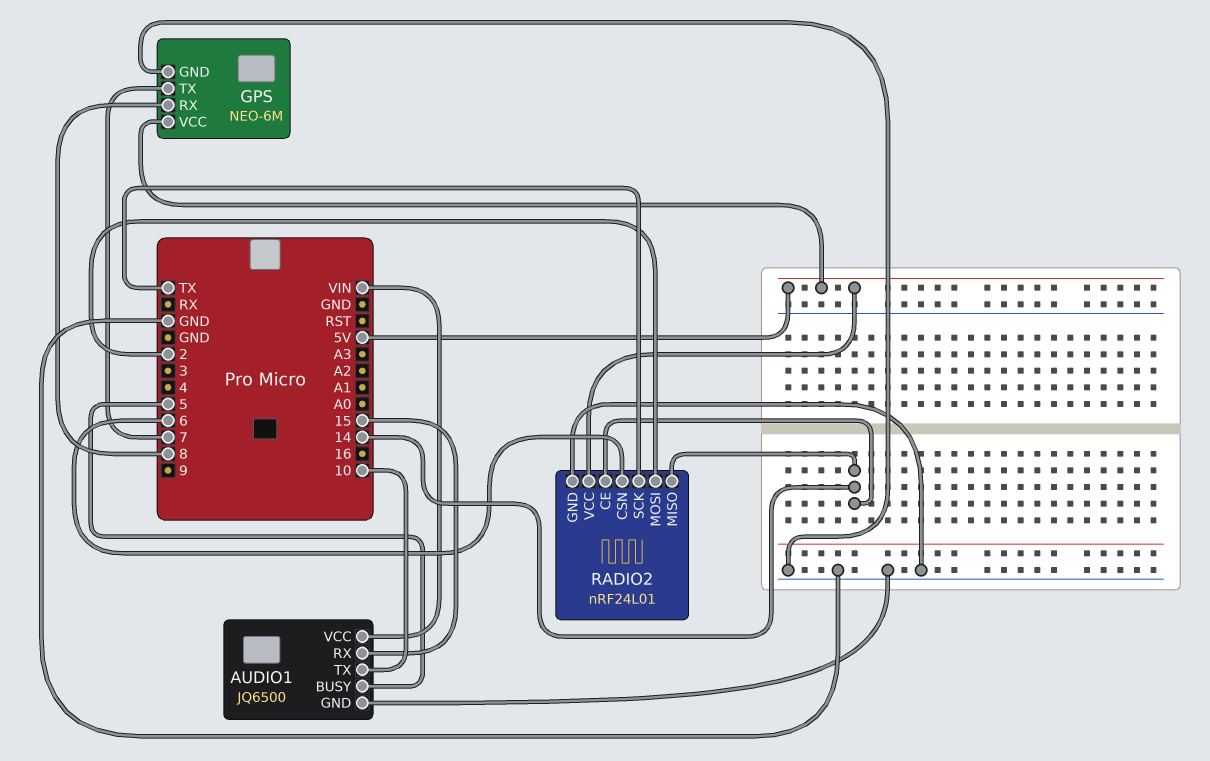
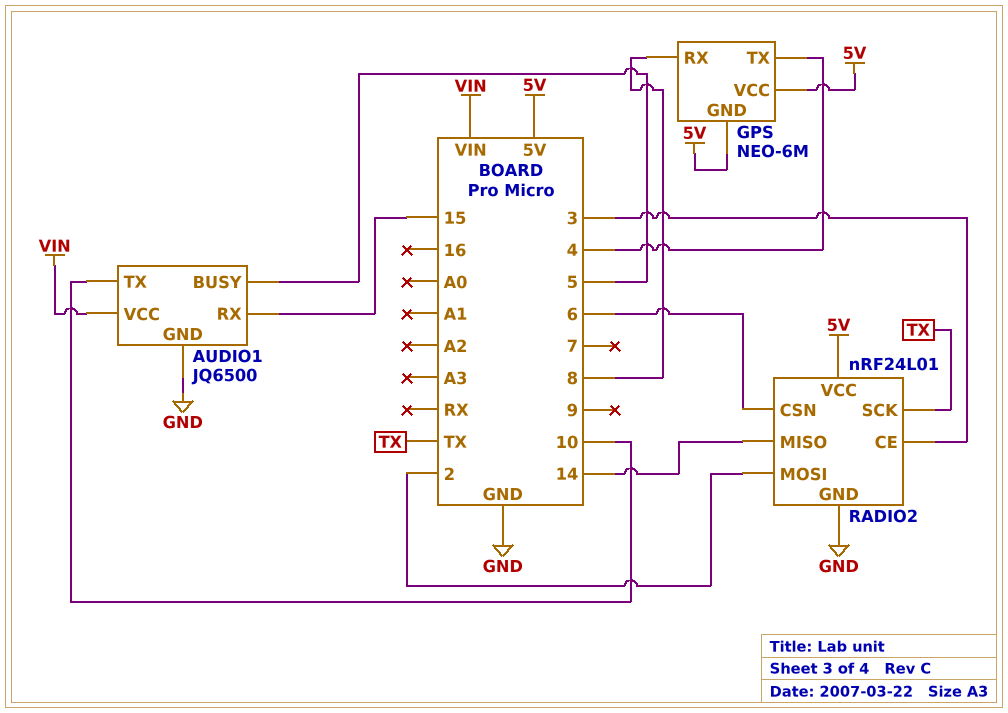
GPS pin GND: GND -> 5V
GPS pin TX: 7 -> 4
RADIO2 pin CE: 14 -> 3

